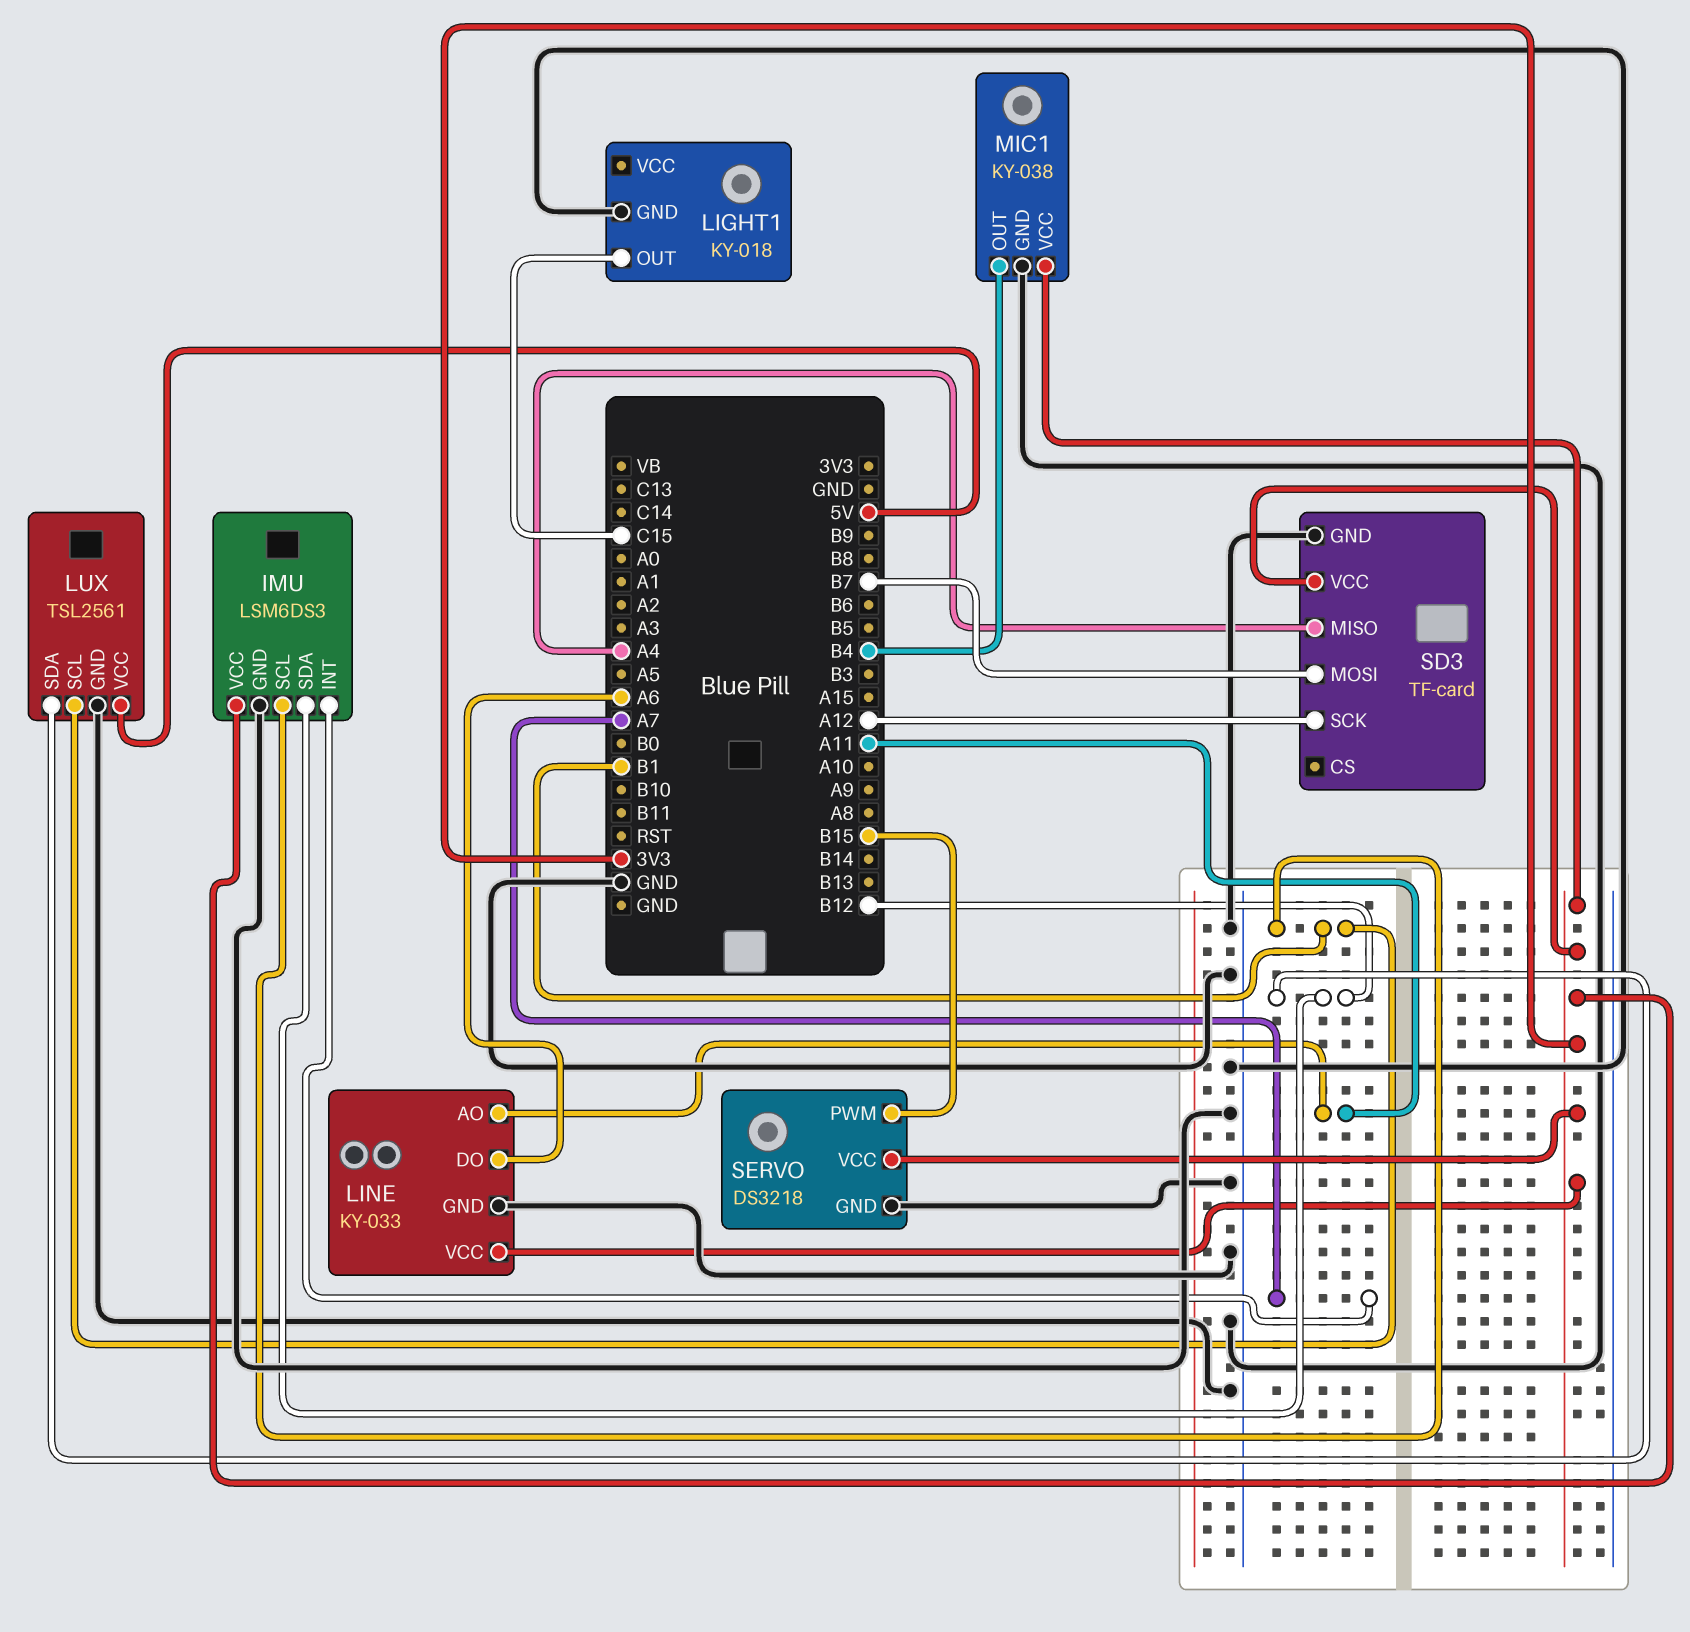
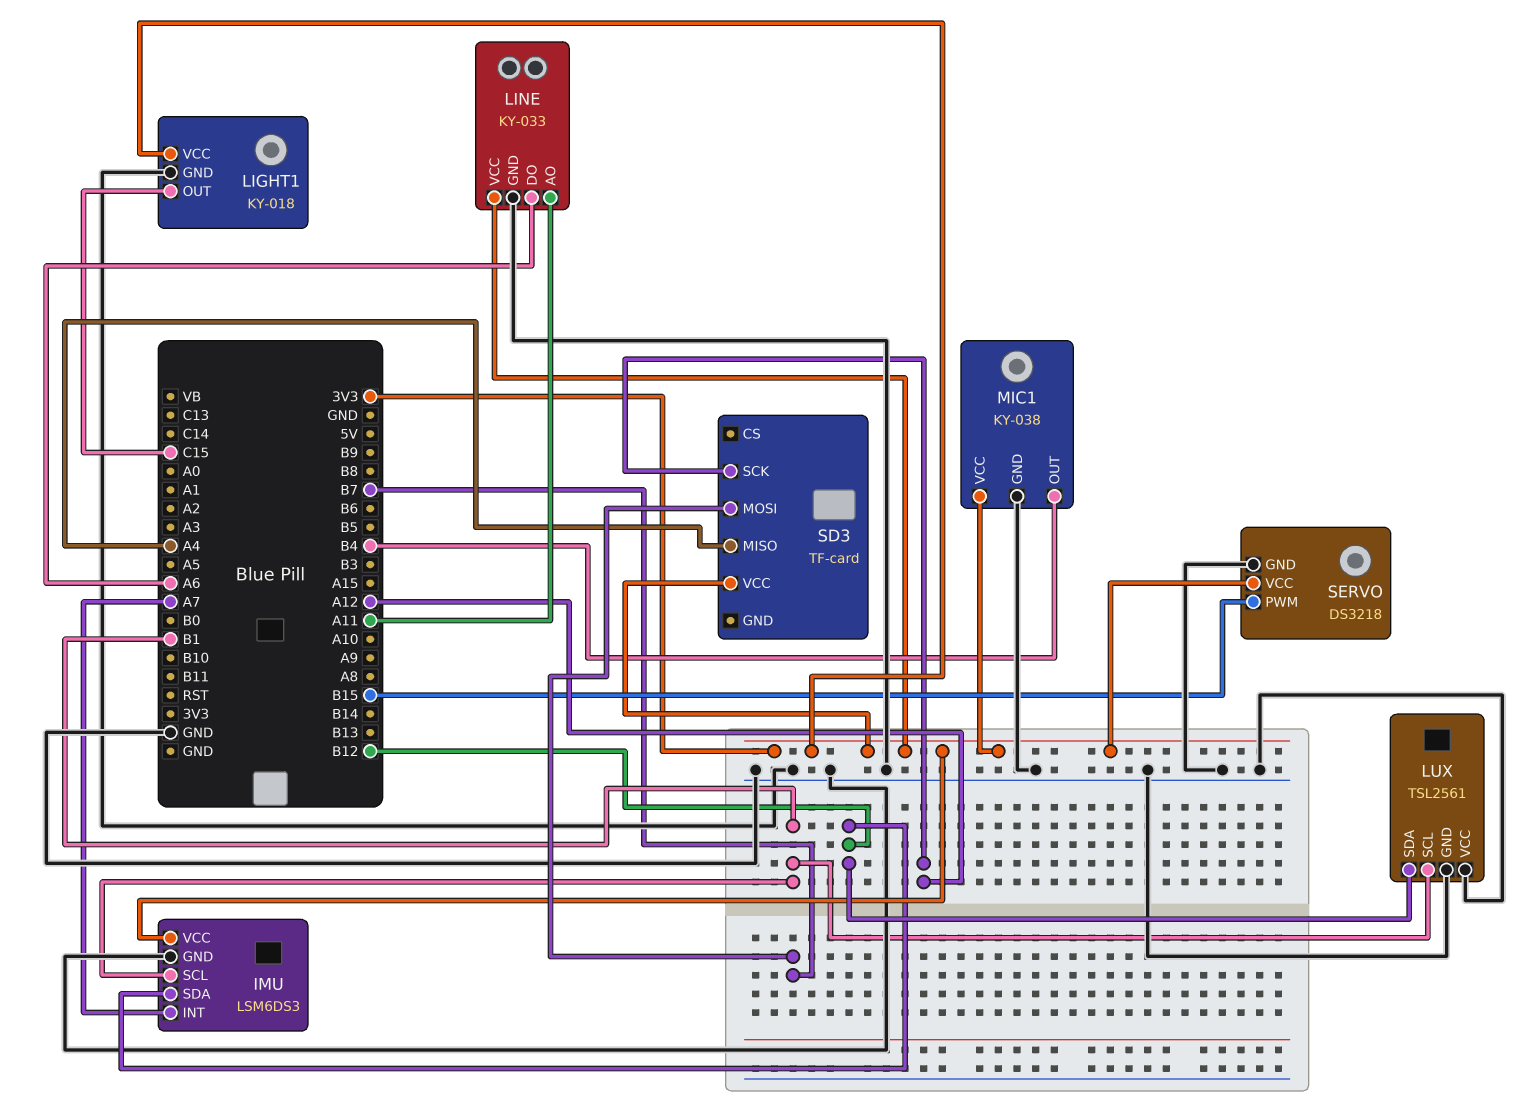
LIGHT1 pin VCC: none -> 3V3
LUX pin VCC: 5V -> GND
SD3 pin GND: GND -> none

